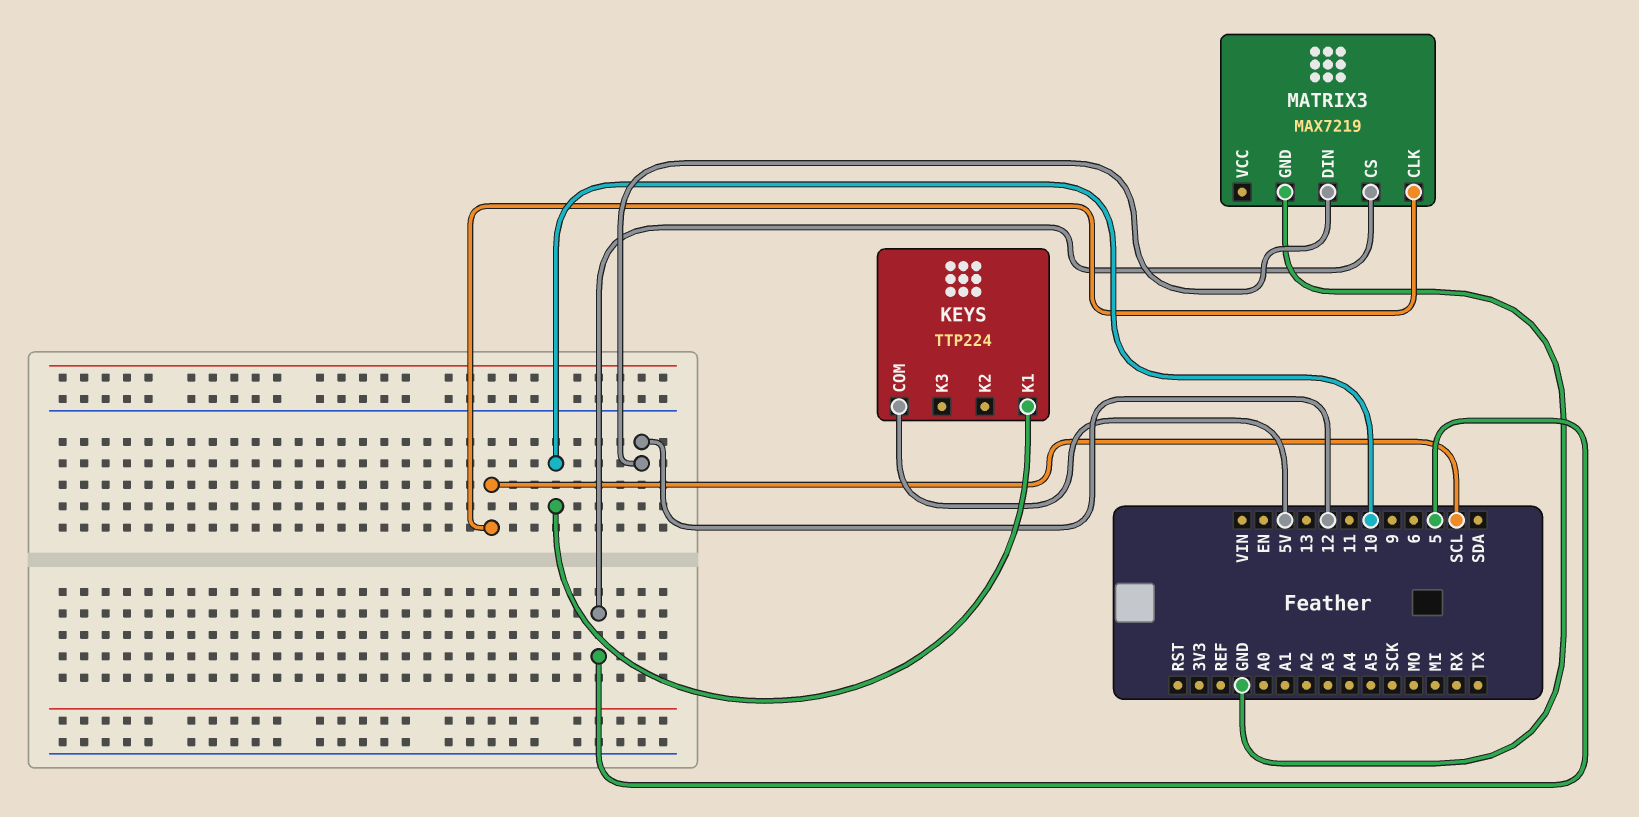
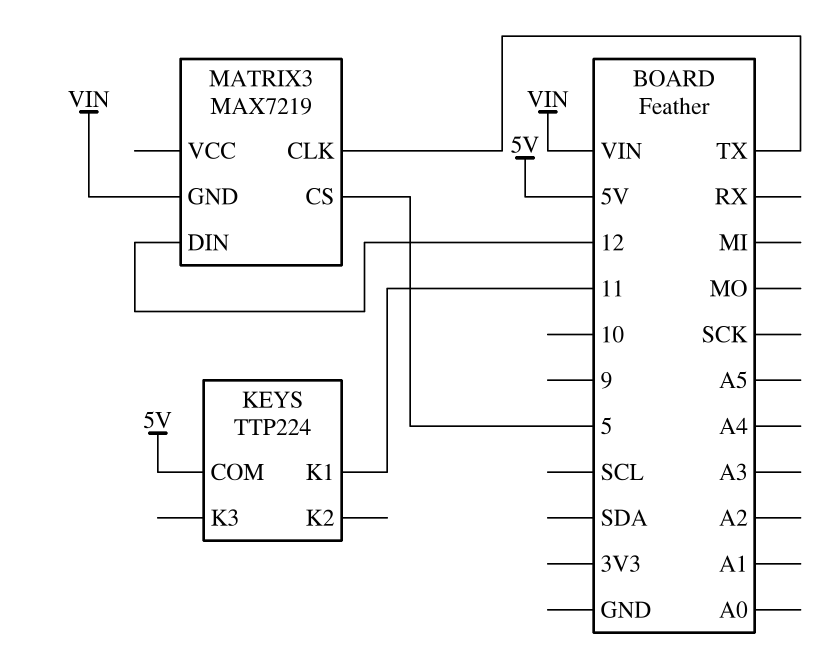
KEYS pin K1: 10 -> 11
MATRIX3 pin CLK: SCL -> TX
MATRIX3 pin GND: GND -> VIN

